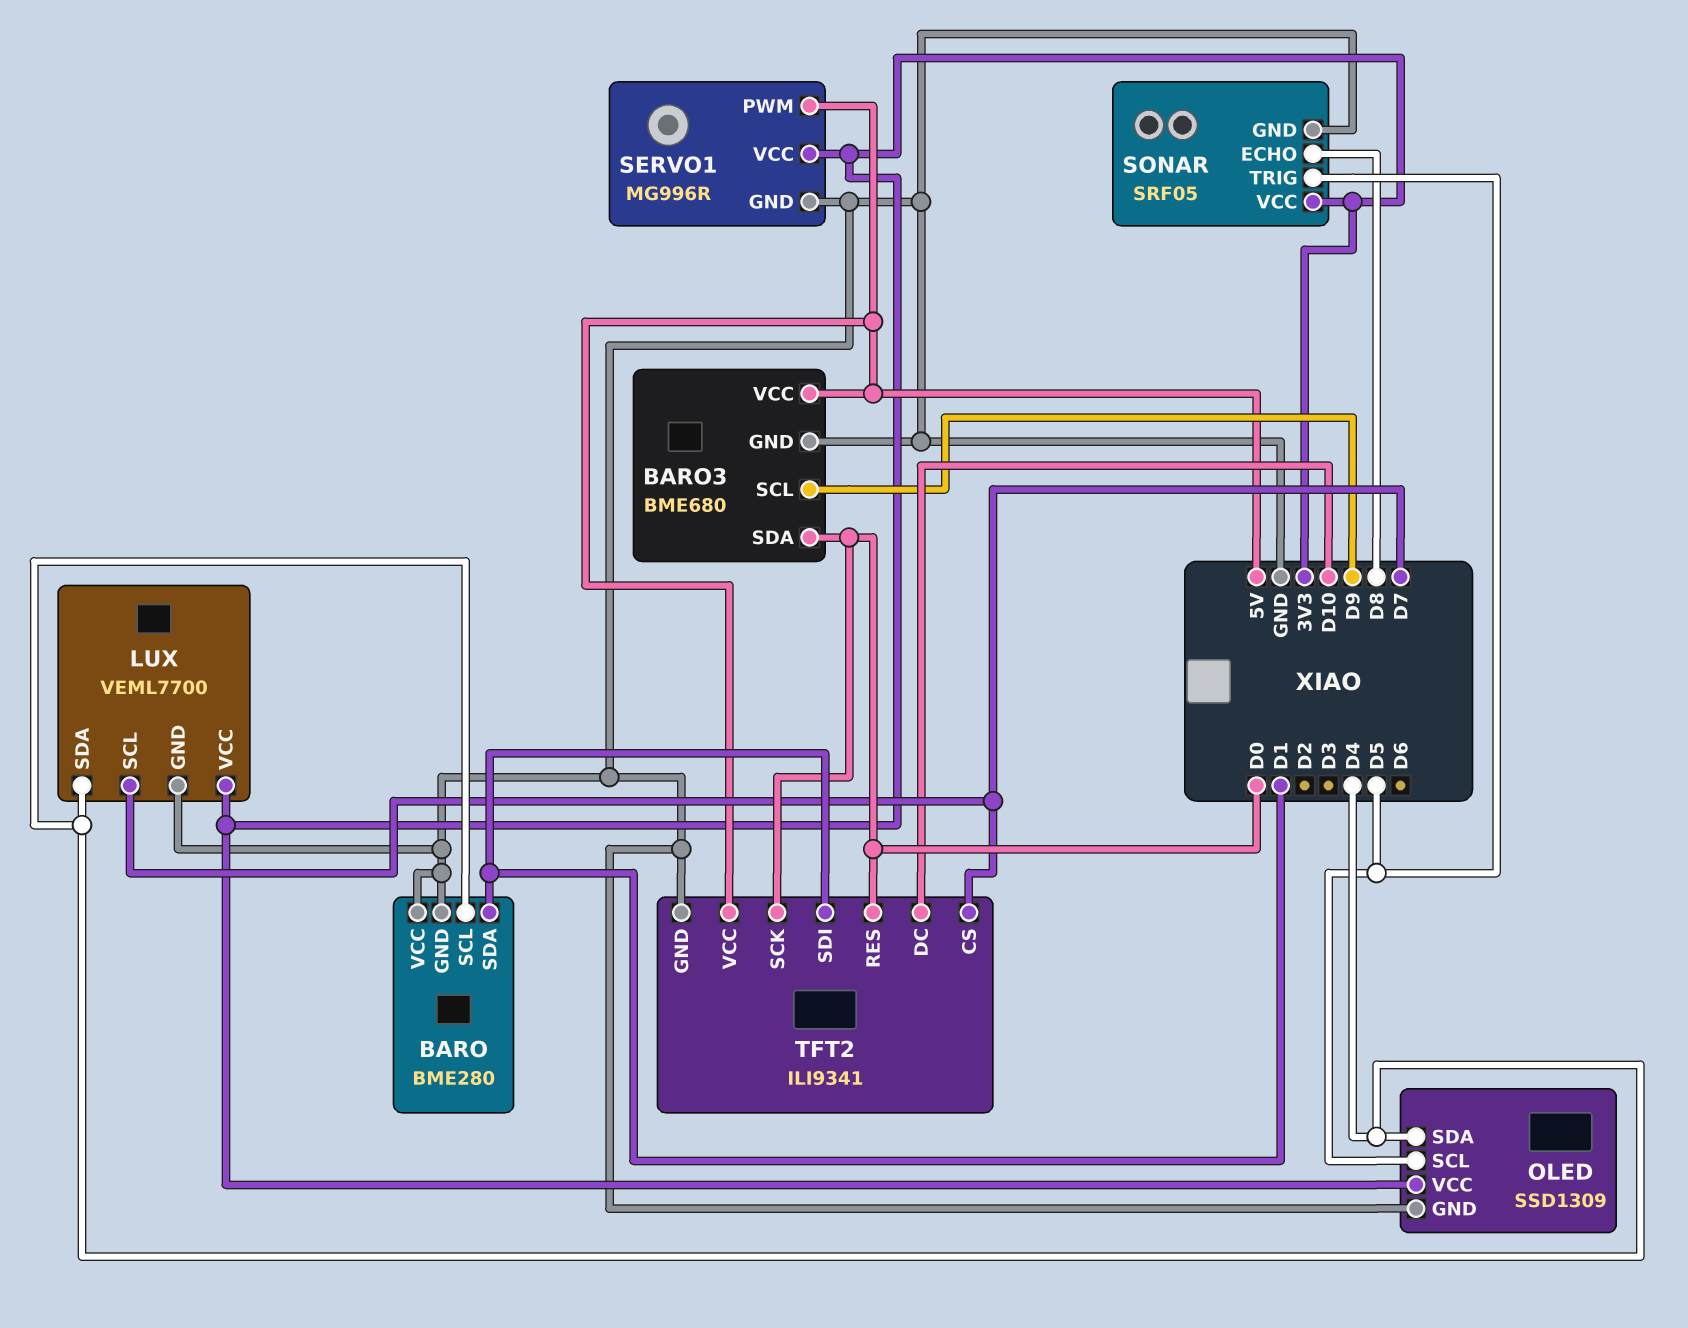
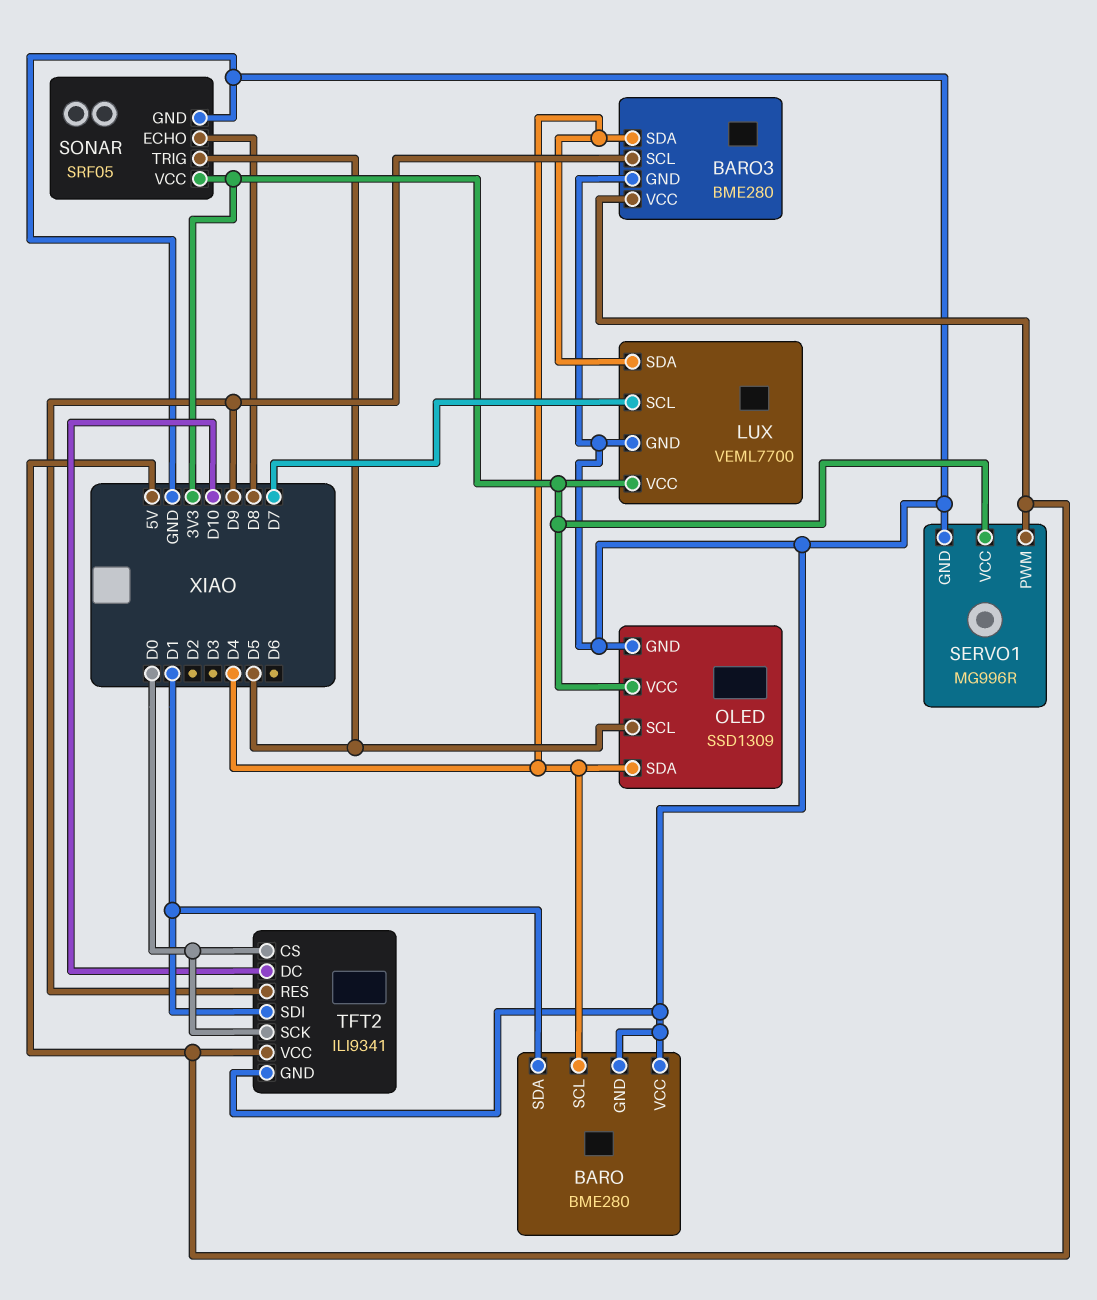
BARO3: BME680 -> BME280
BARO3 pin SDA: D0 -> D4
TFT2 pin CS: D7 -> D0
TFT2 pin RES: D0 -> D9

